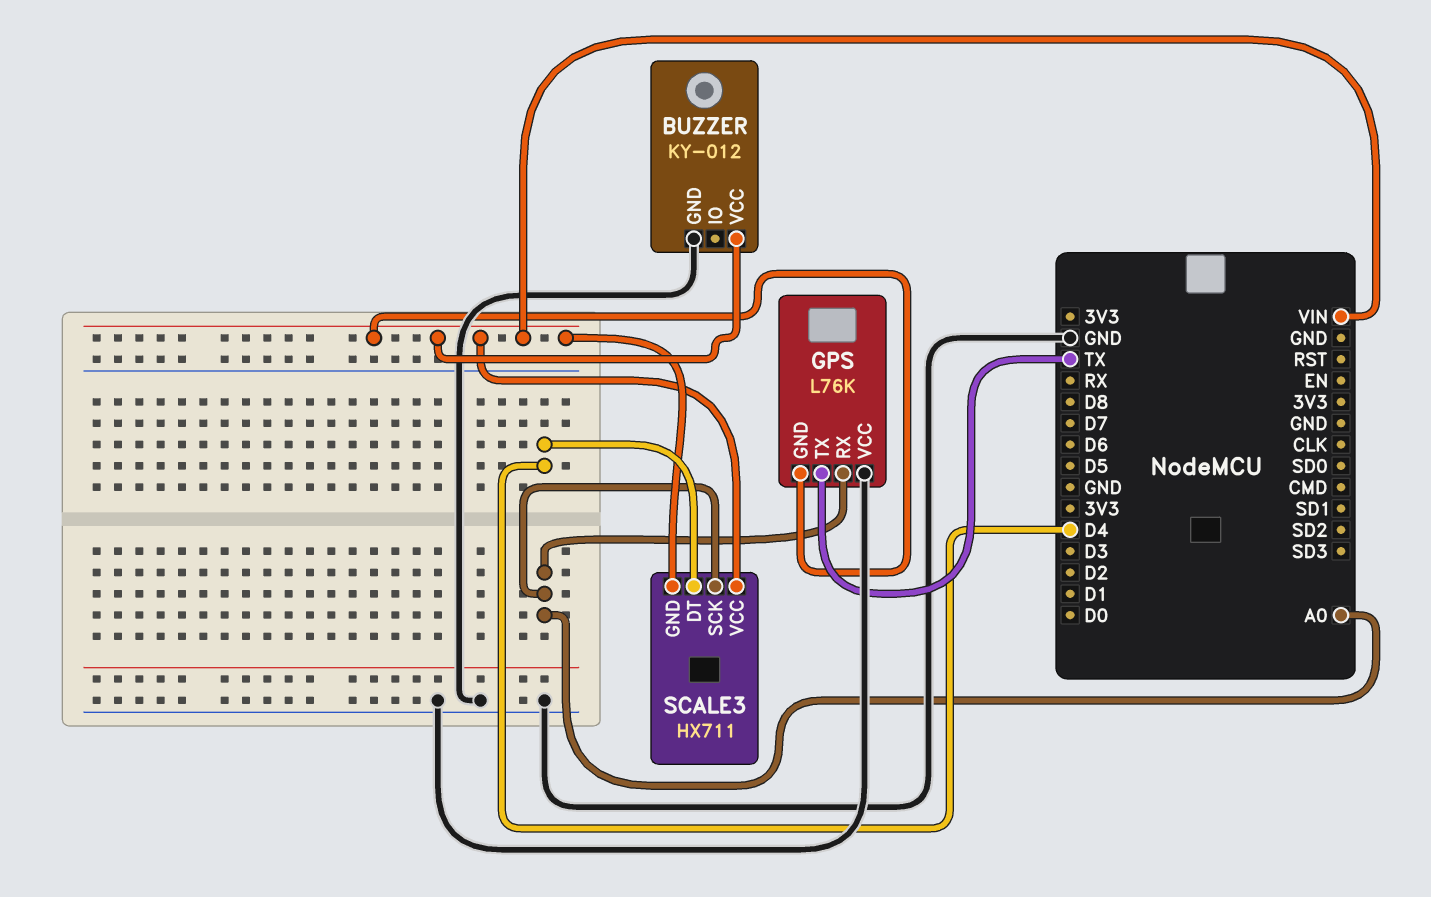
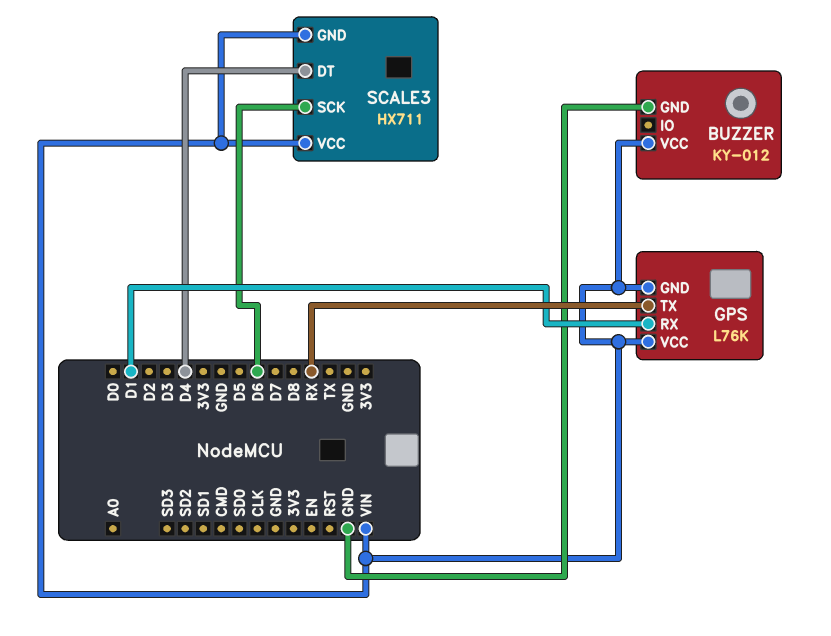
GPS pin RX: A0 -> D1
GPS pin TX: TX -> RX
GPS pin VCC: GND -> VIN
SCALE3 pin SCK: A0 -> D6

